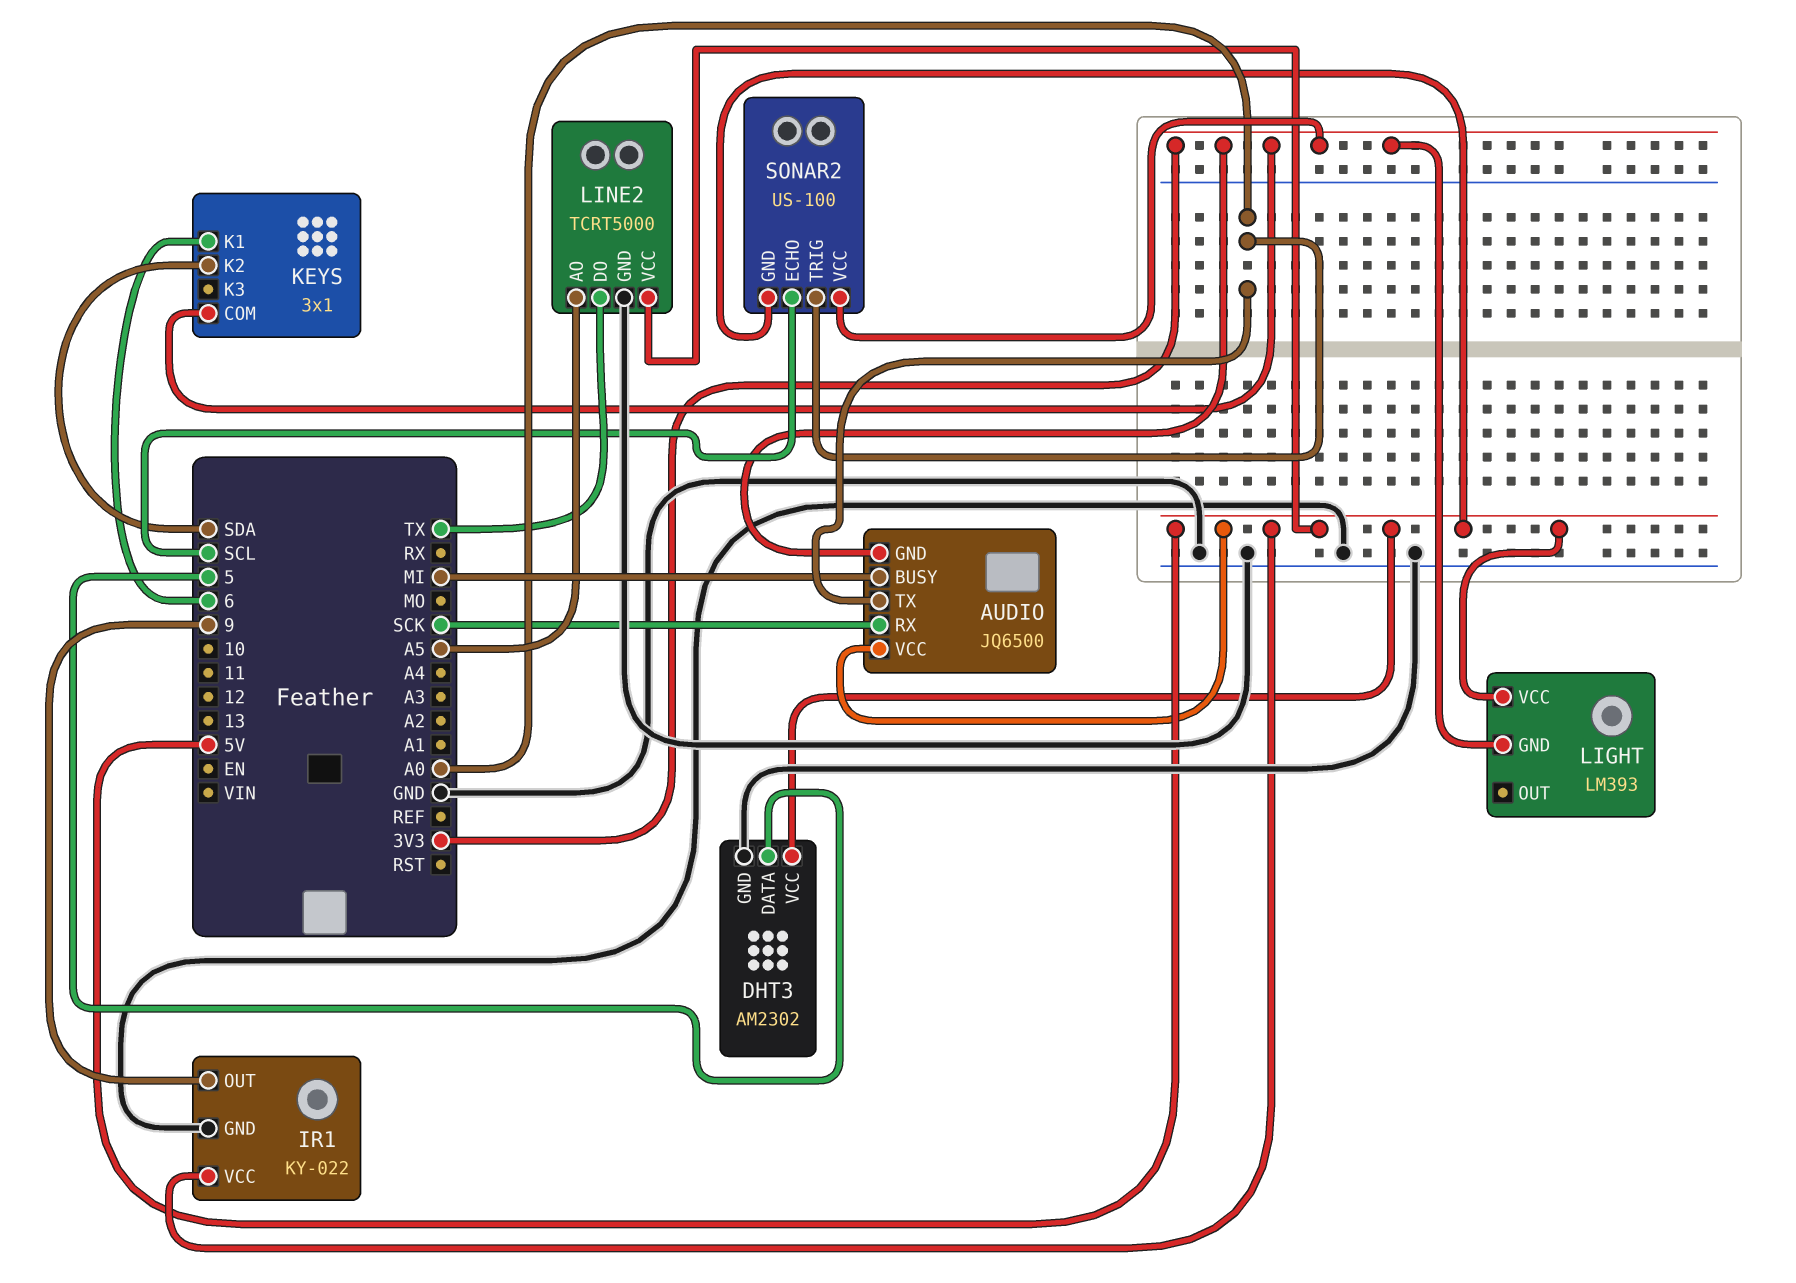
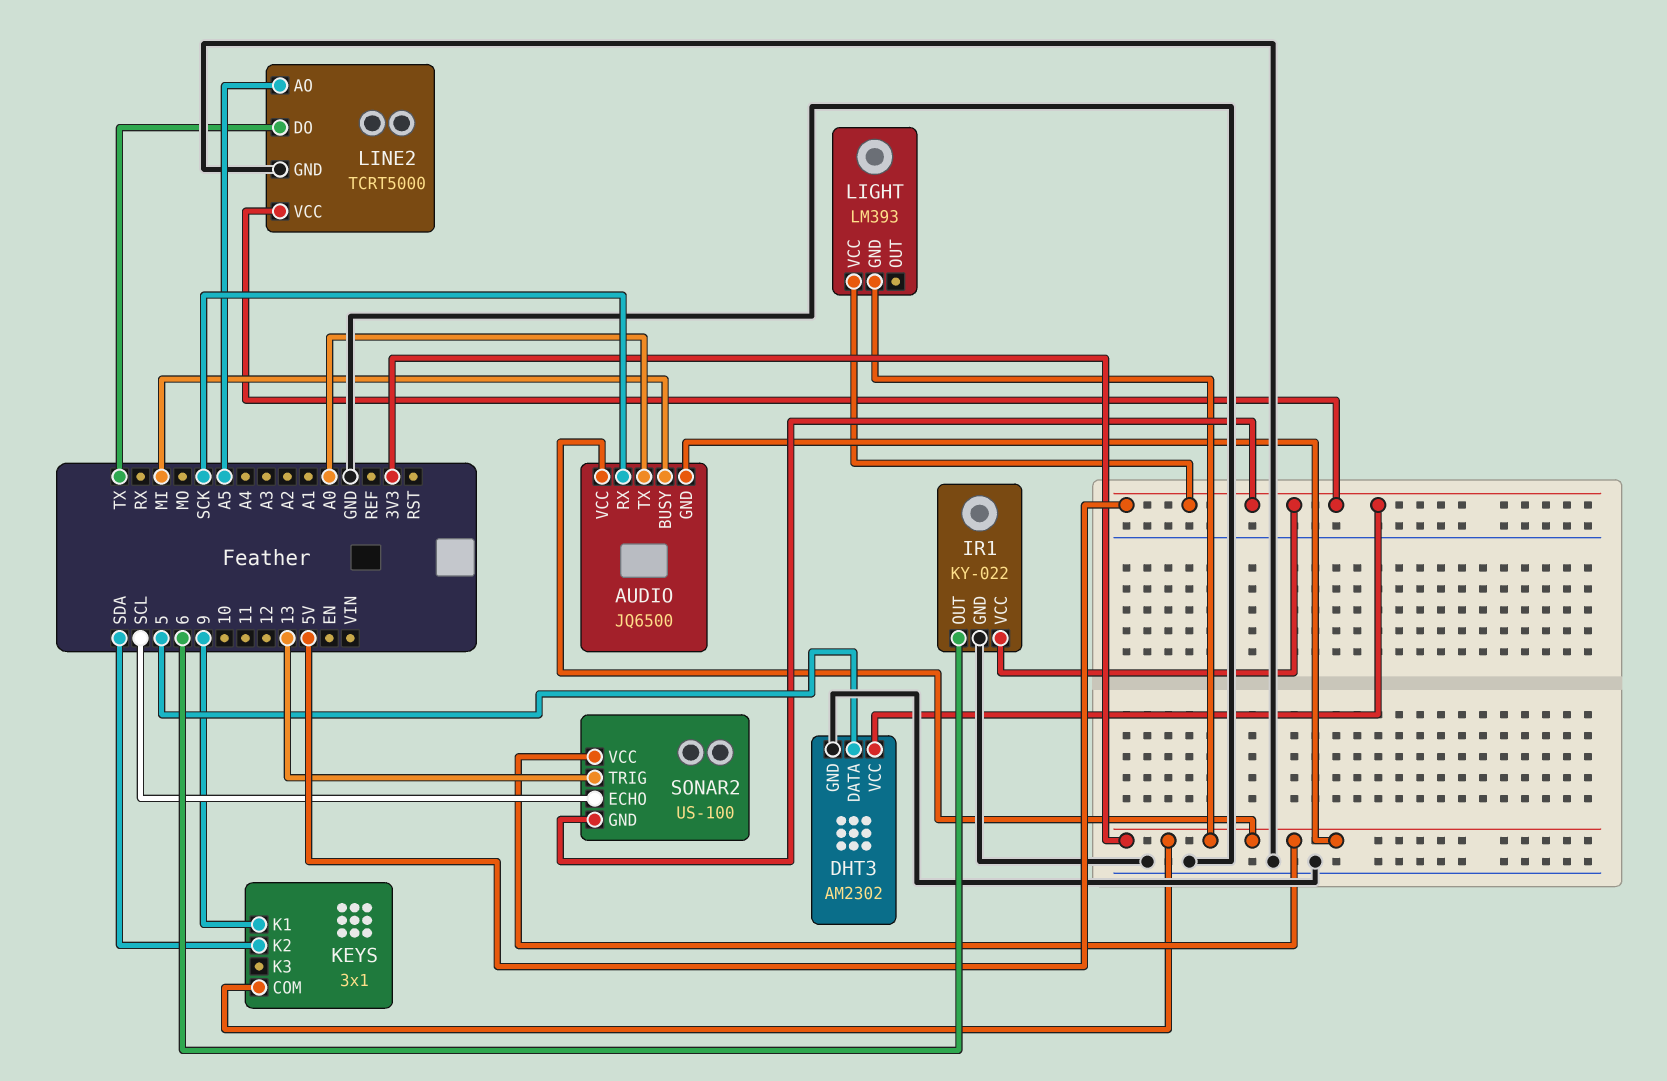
AUDIO pin VCC: 5V -> 3V3
IR1 pin OUT: 9 -> 6
KEYS pin K1: 6 -> 9
SONAR2 pin TRIG: A0 -> 13

